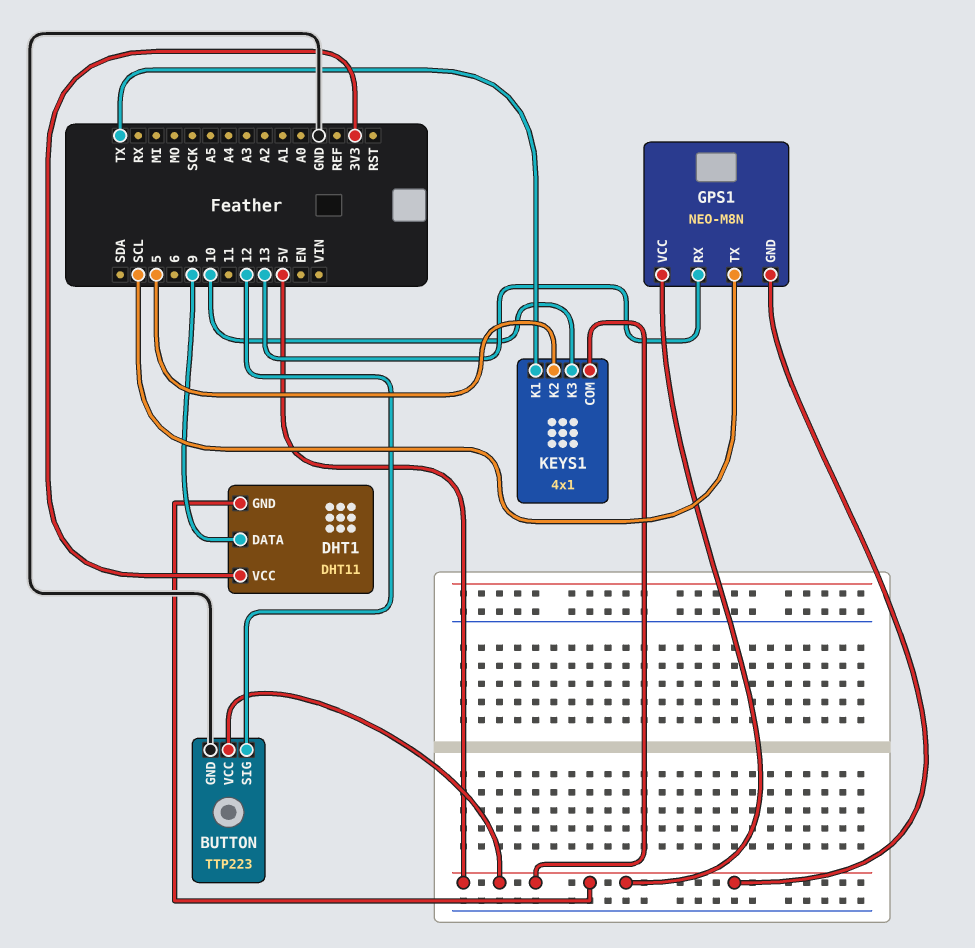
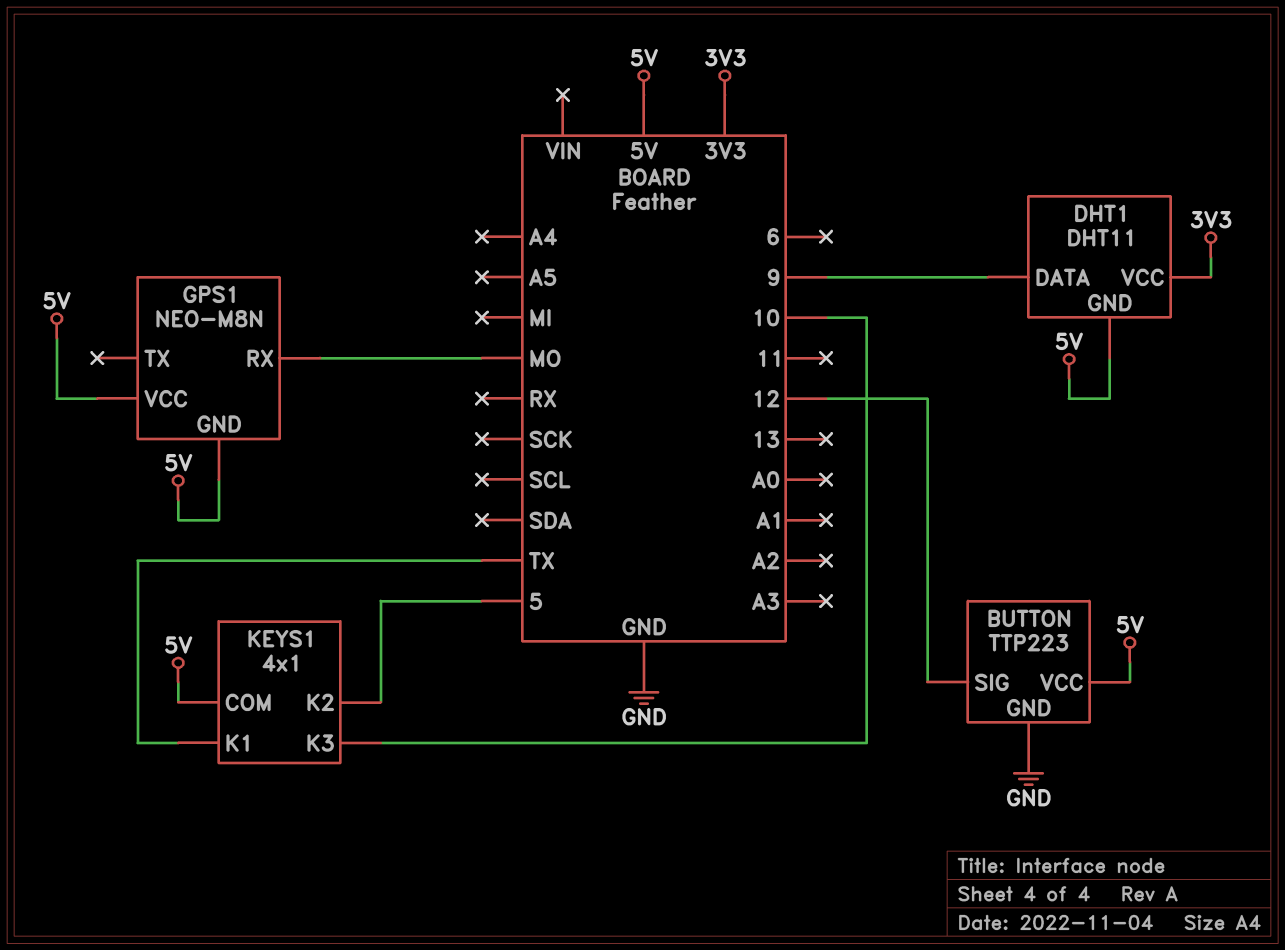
GPS1 pin RX: 13 -> MO
GPS1 pin TX: SCL -> none

